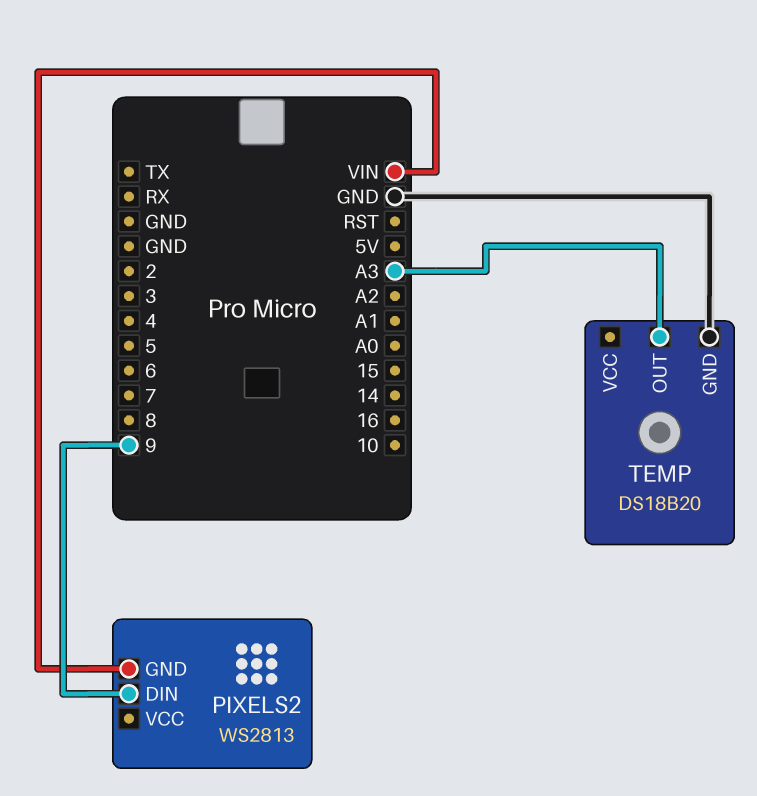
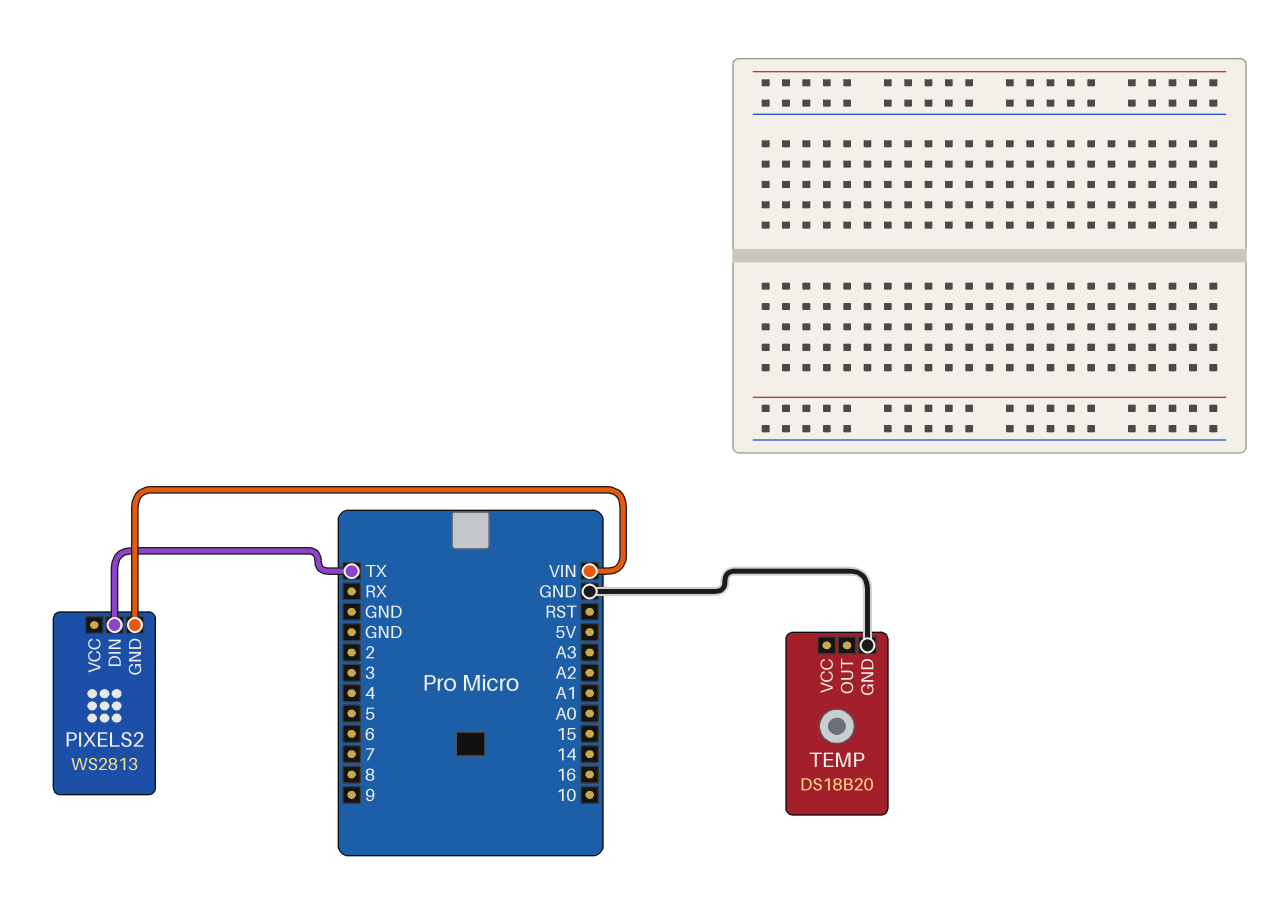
PIXELS2 pin DIN: 9 -> TX
TEMP pin OUT: A3 -> none

